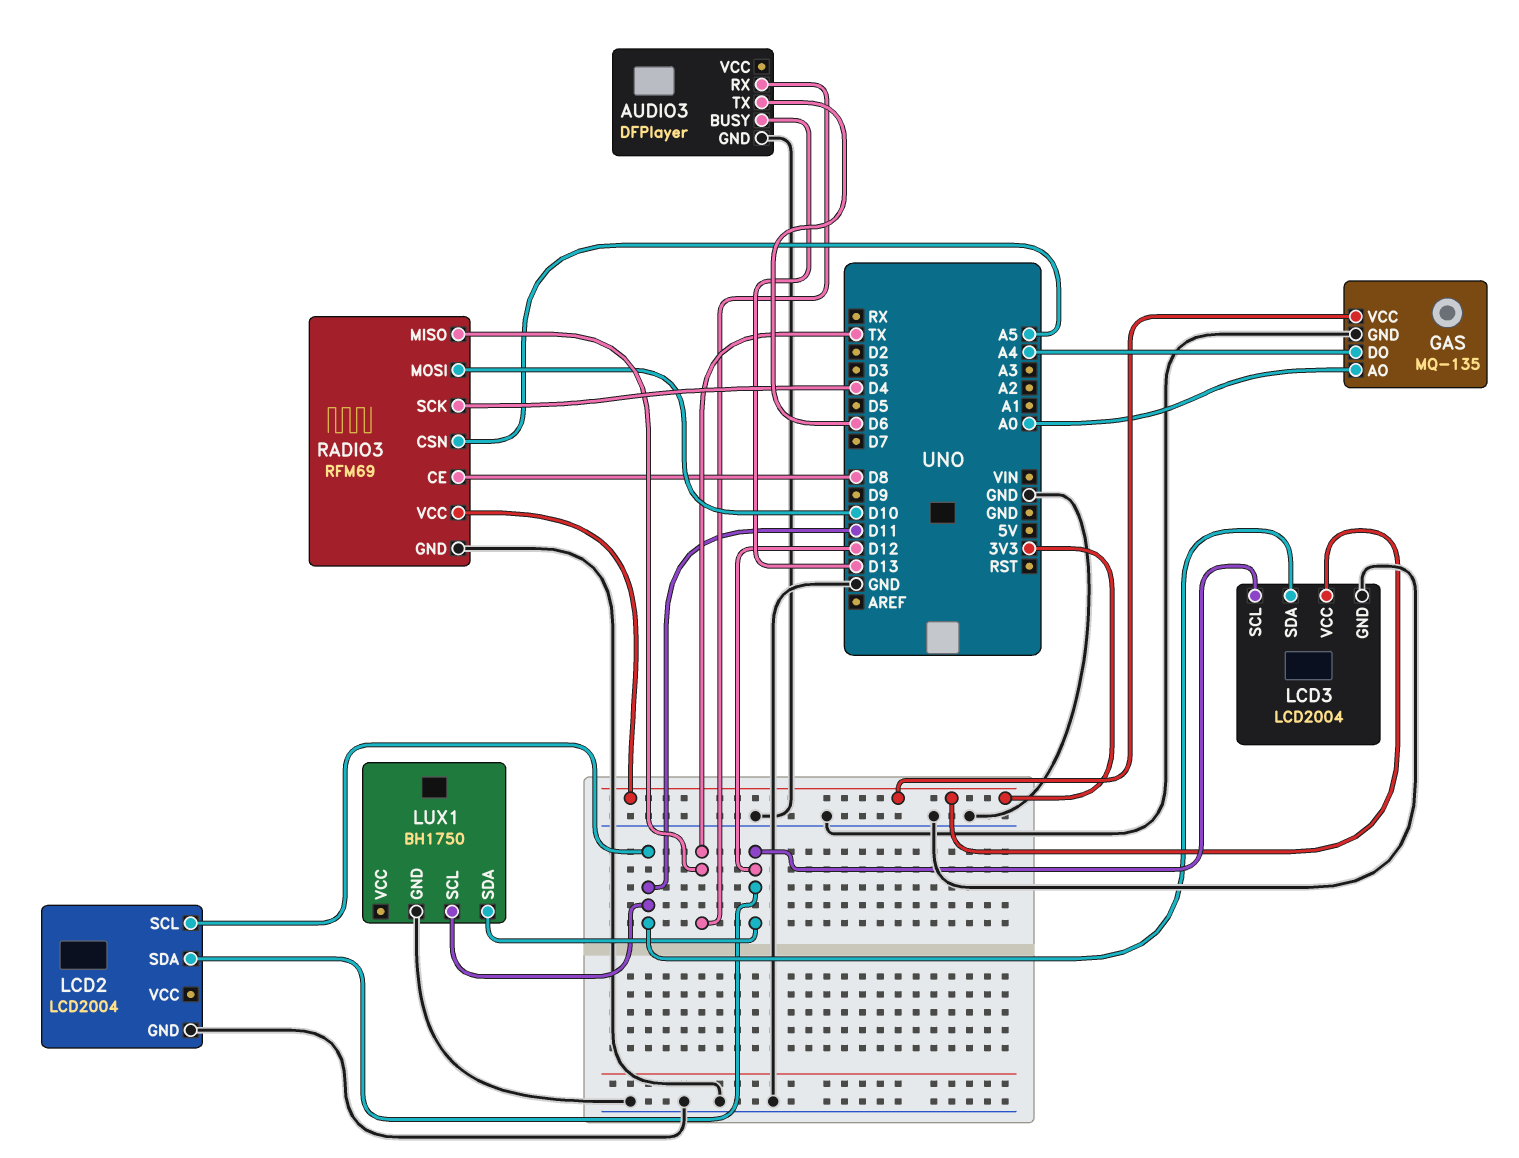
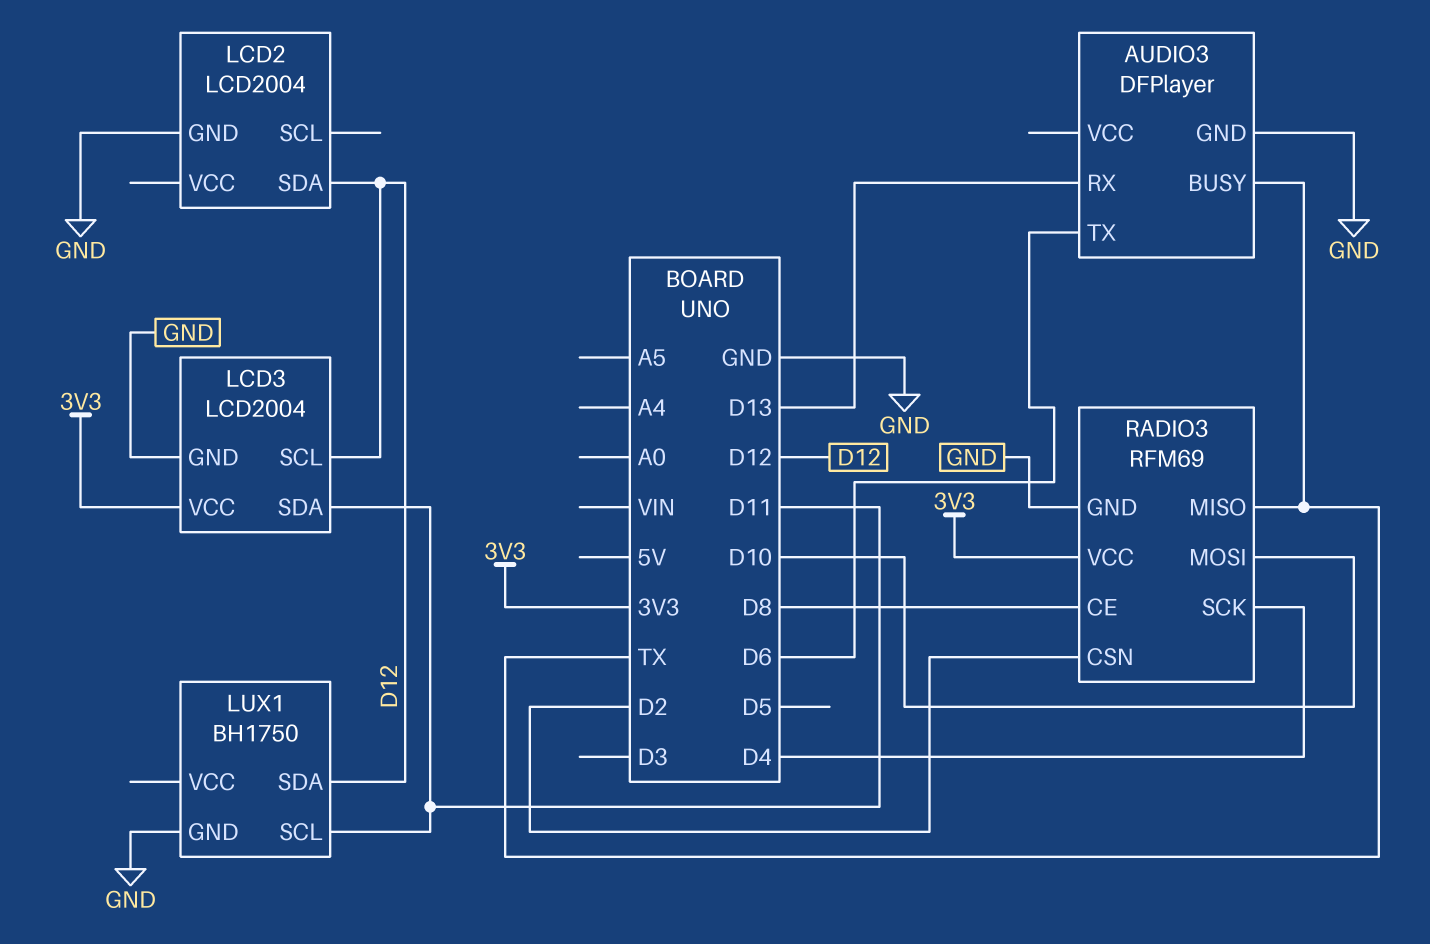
AUDIO3 pin BUSY: D13 -> TX
AUDIO3 pin RX: TX -> D13
GAS: MQ-135 -> none
GAS pin AO: A0 -> none
GAS pin DO: A4 -> none
GAS pin GND: GND -> none
GAS pin VCC: 3V3 -> none
LCD2 pin SCL: D11 -> none
RADIO3 pin CSN: A5 -> D2

